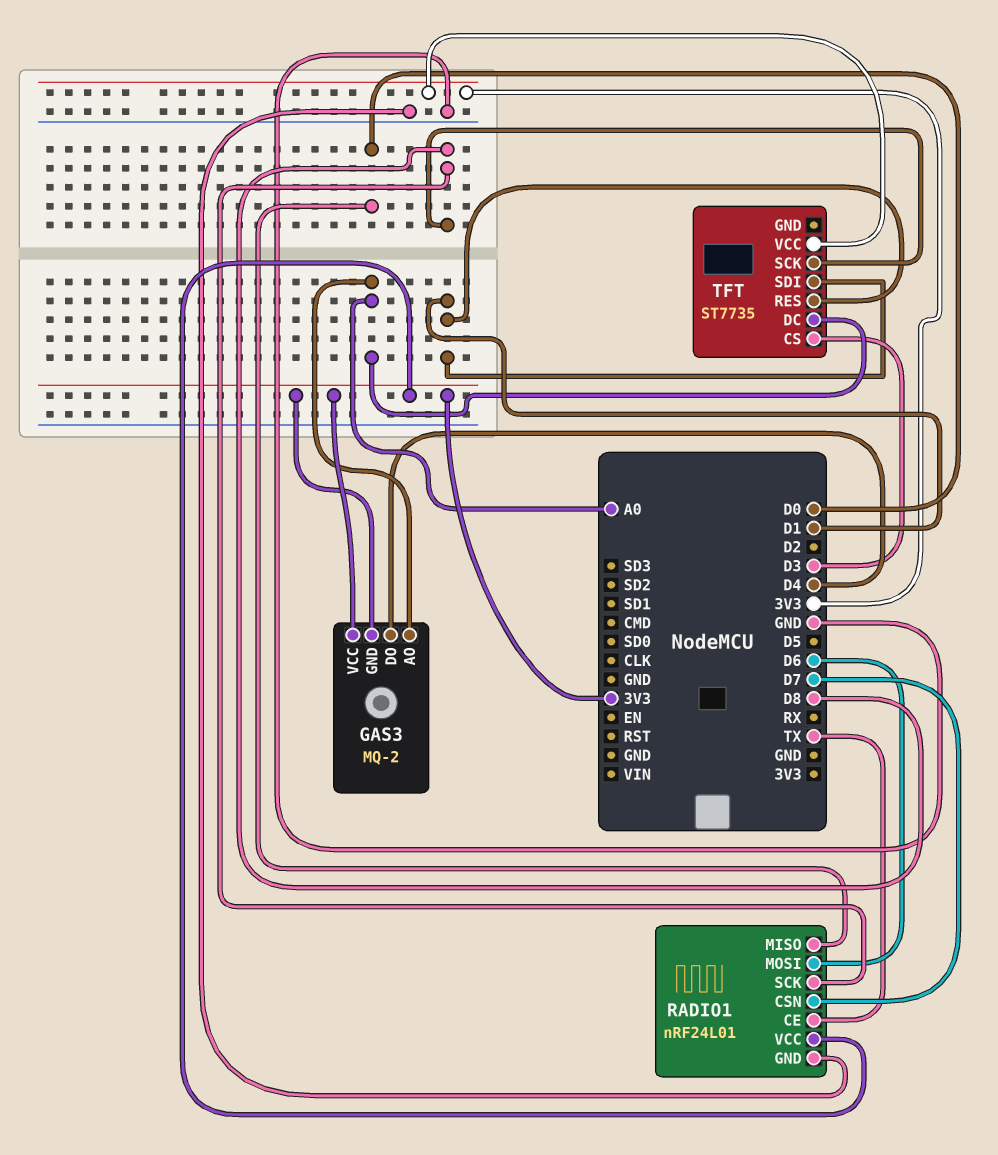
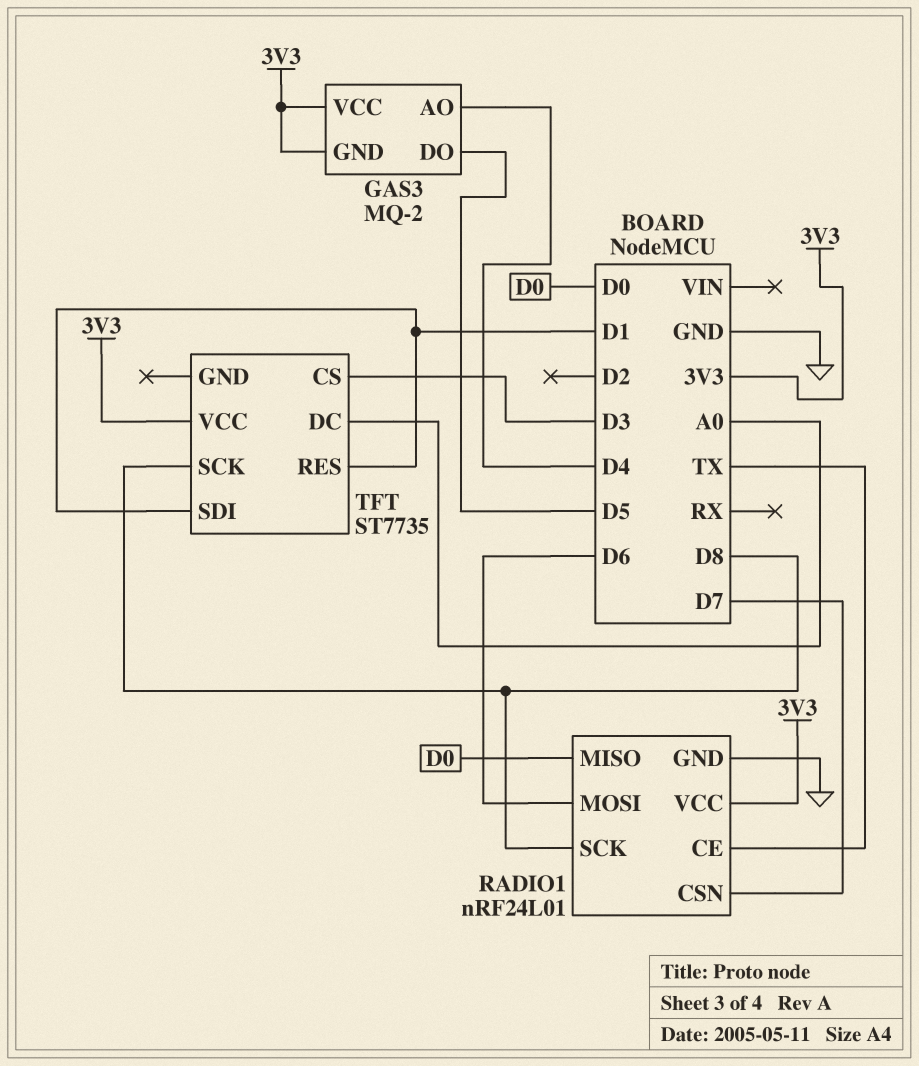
GAS3 pin AO: A0 -> D4
GAS3 pin DO: D4 -> D5

